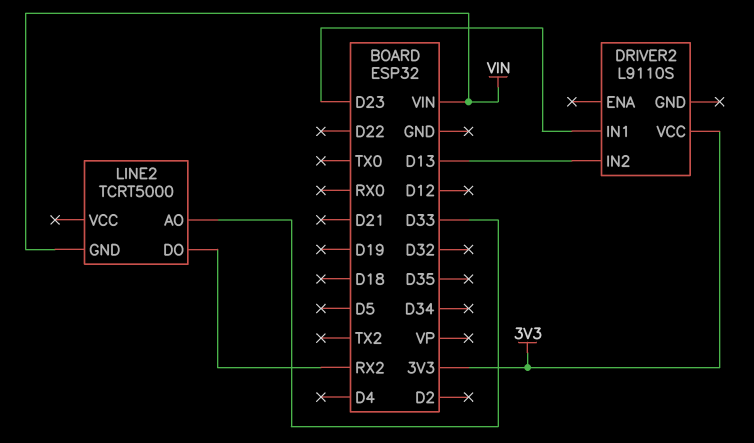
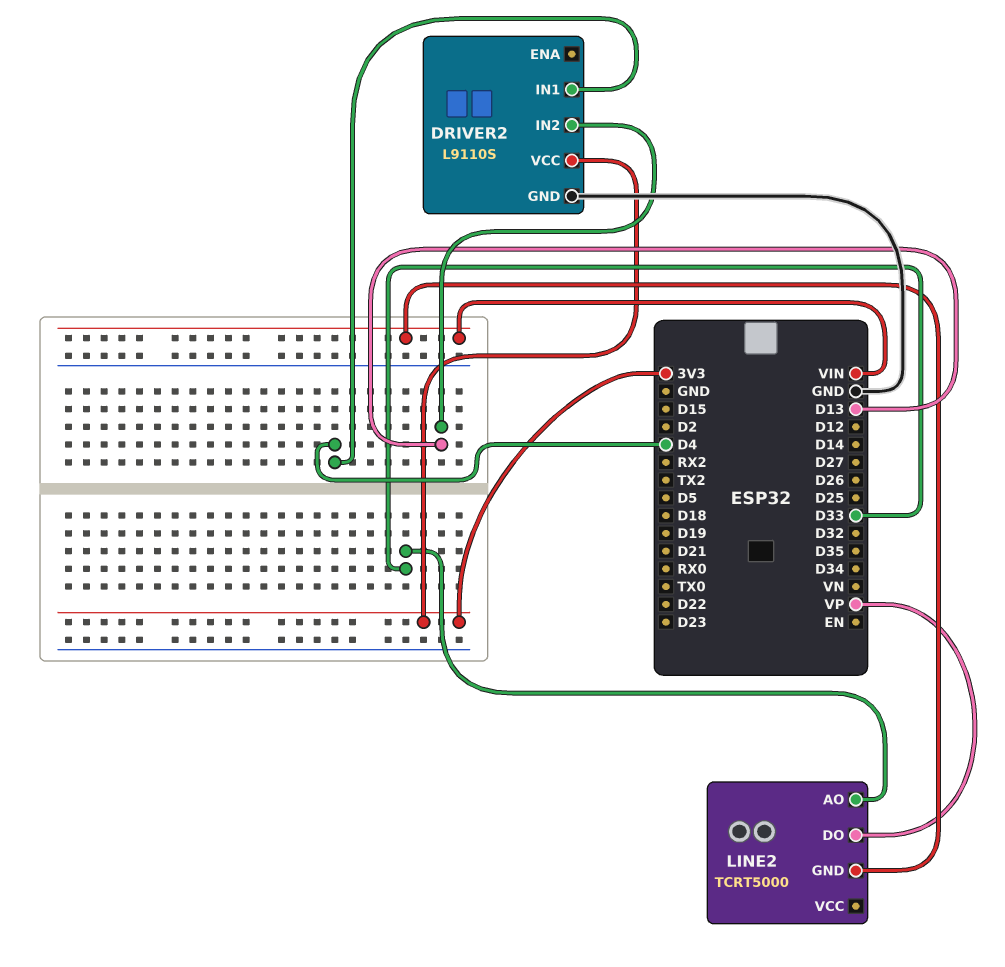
DRIVER2 pin GND: none -> GND
DRIVER2 pin IN1: D23 -> D4
LINE2 pin DO: RX2 -> VP

